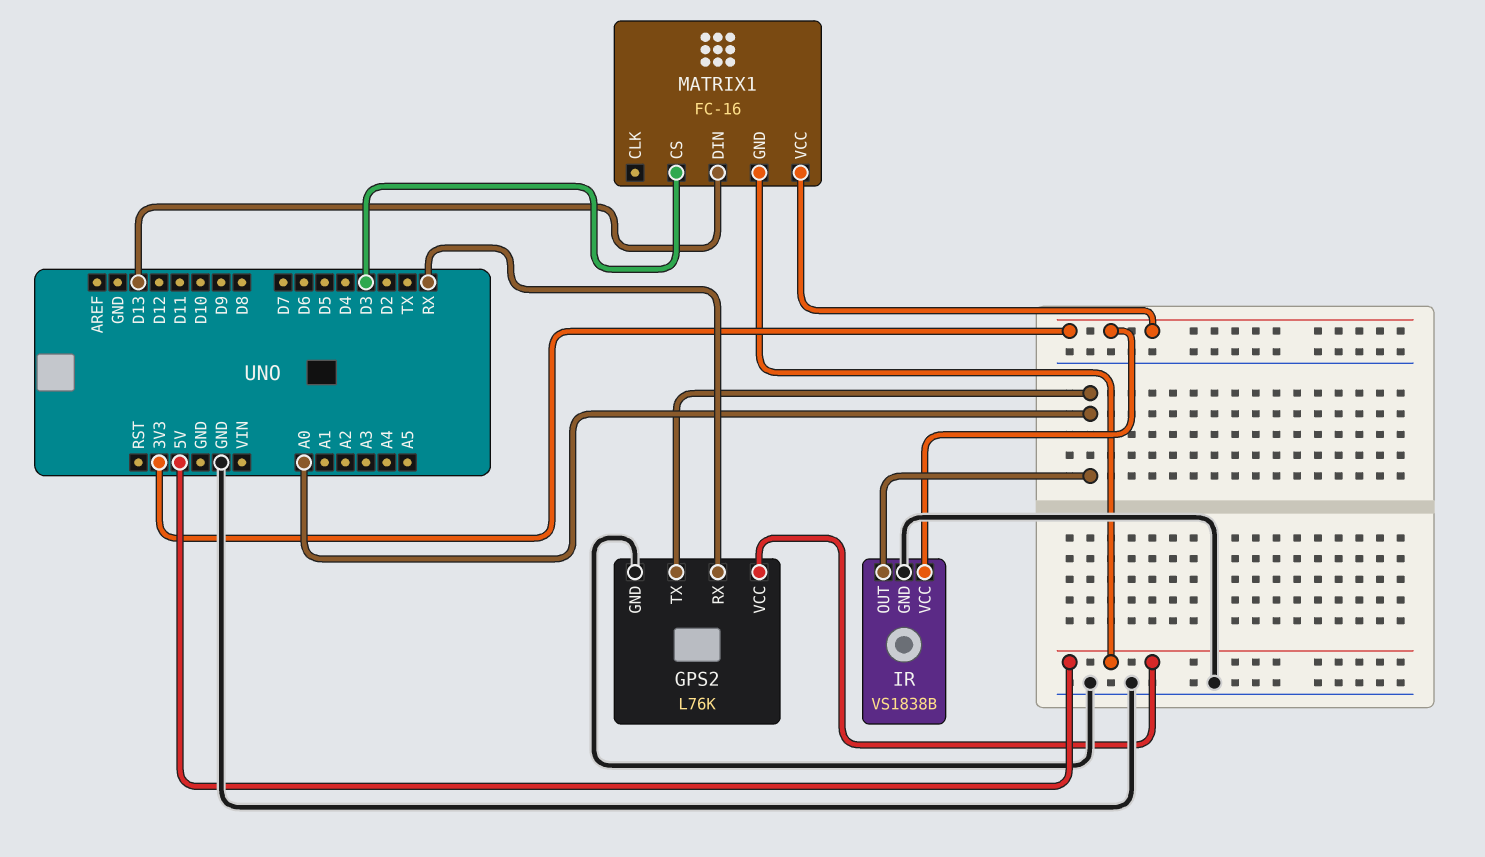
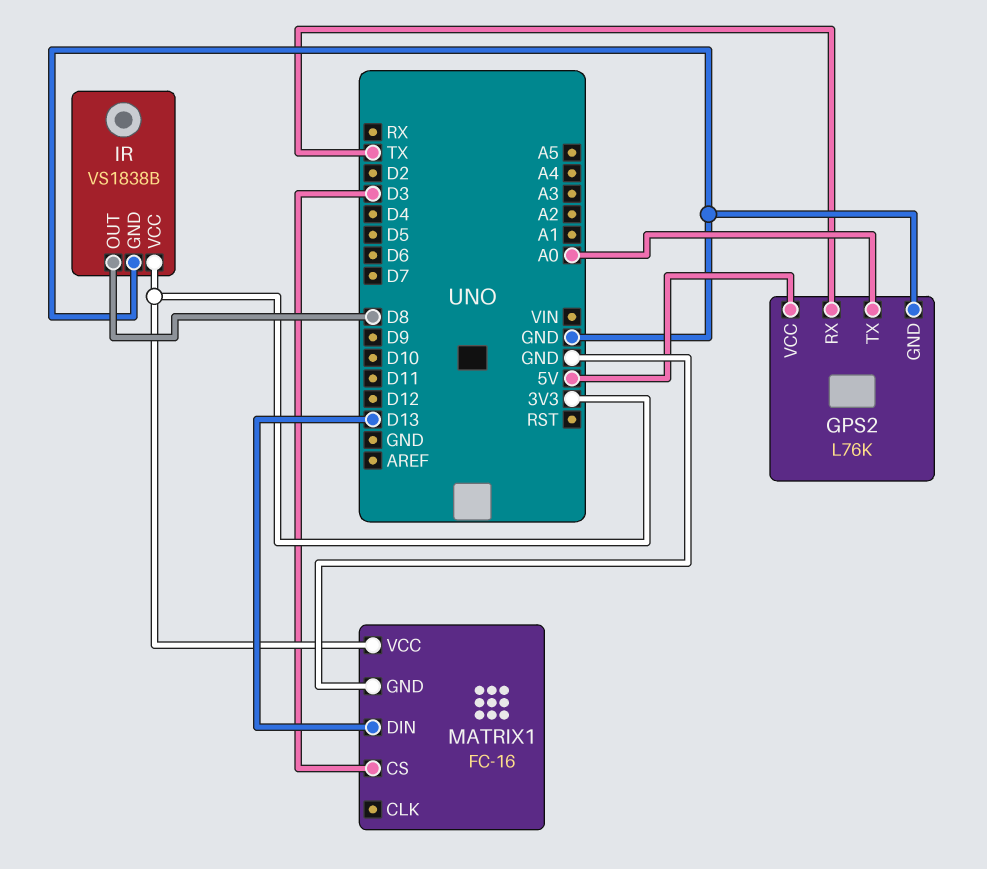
GPS2 pin RX: RX -> TX
IR pin OUT: A0 -> D8
MATRIX1 pin GND: 5V -> GND

